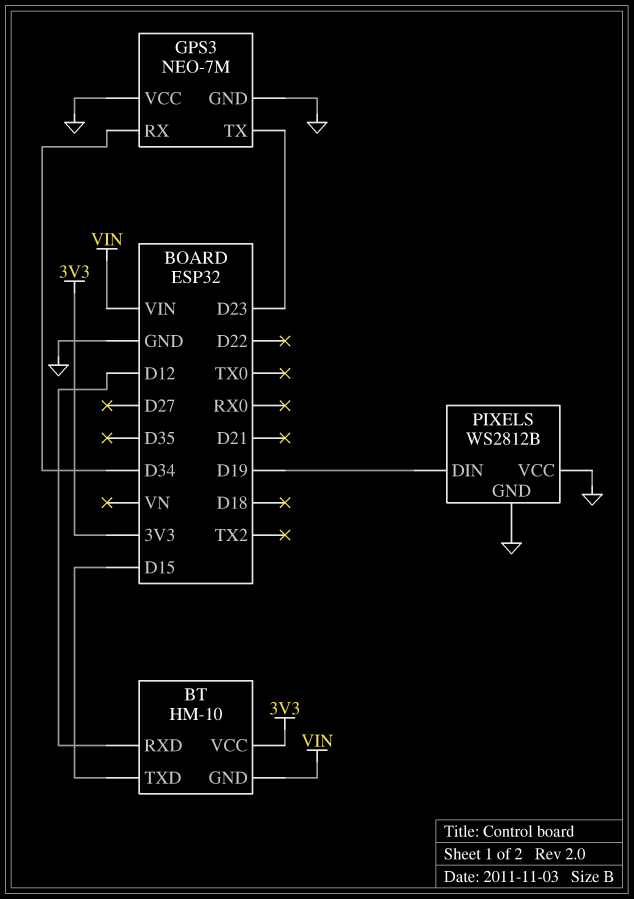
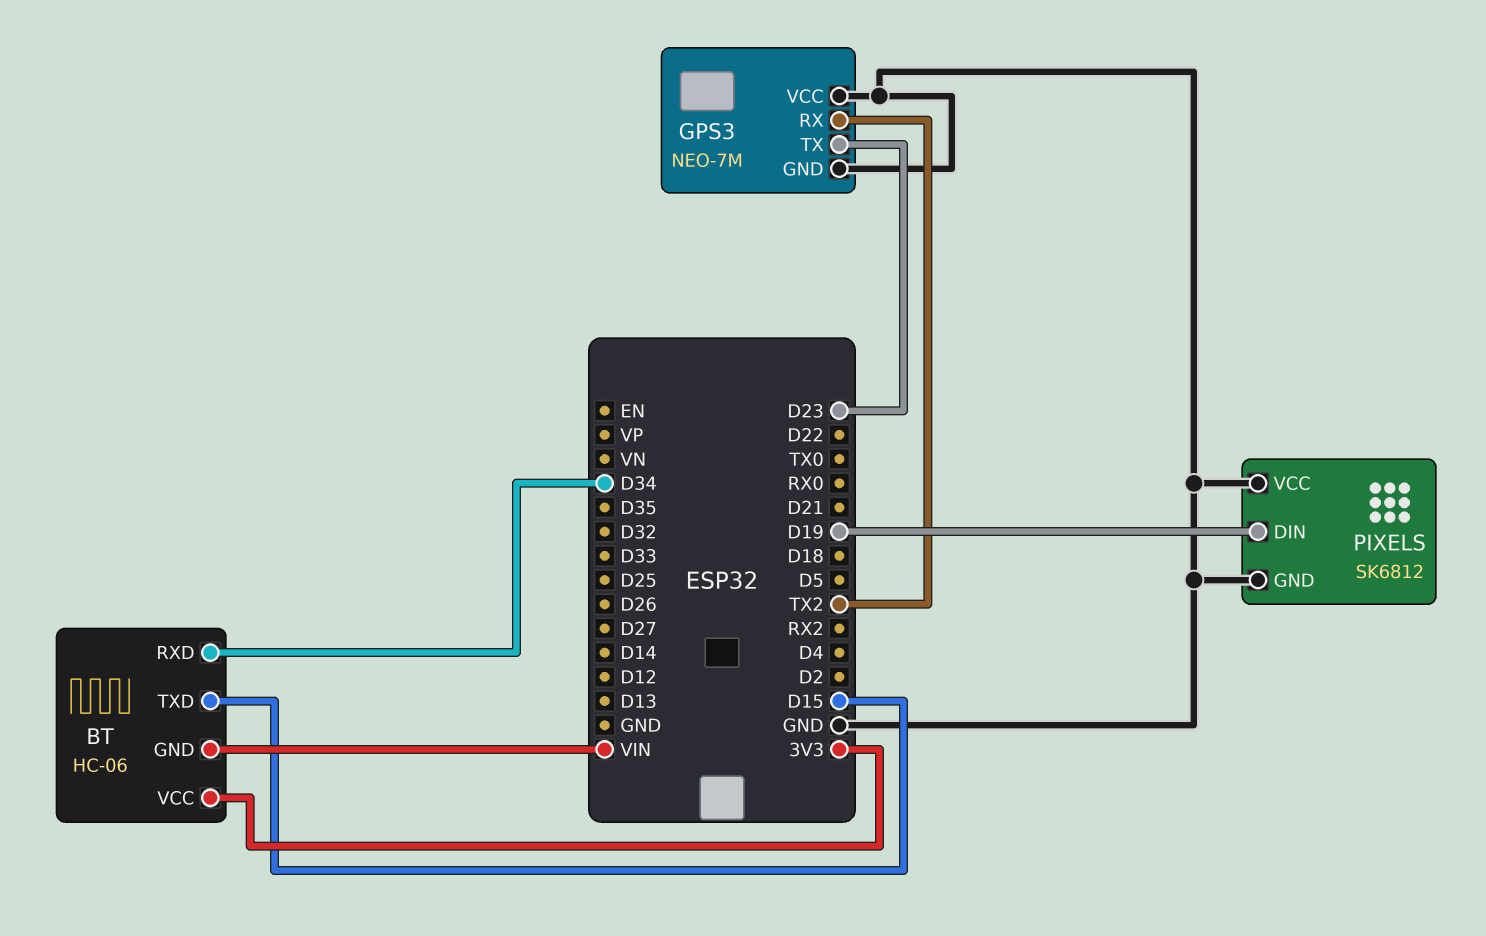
BT: HM-10 -> HC-06
BT pin RXD: D12 -> D34
GPS3 pin RX: D34 -> TX2
PIXELS: WS2812B -> SK6812

